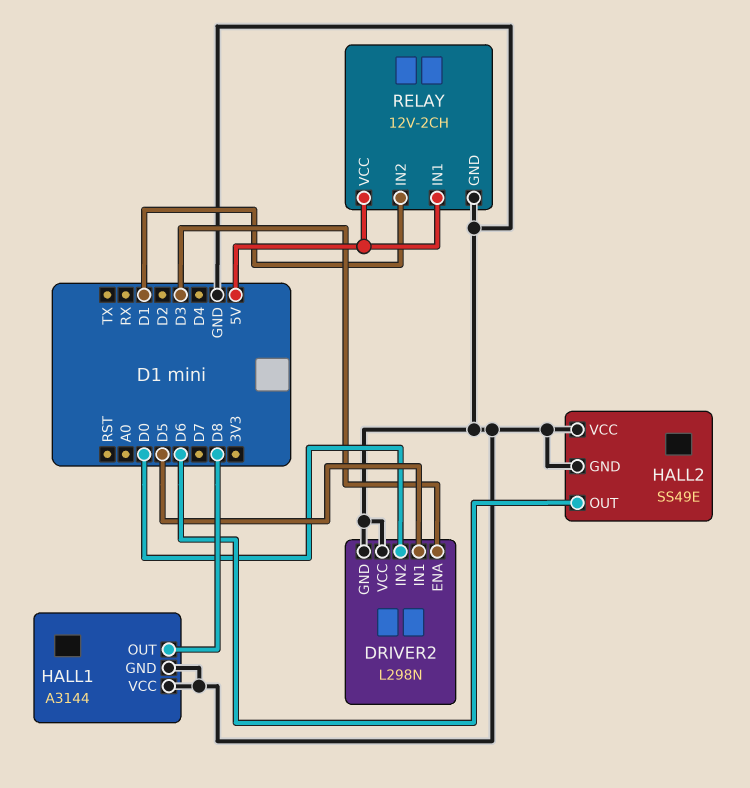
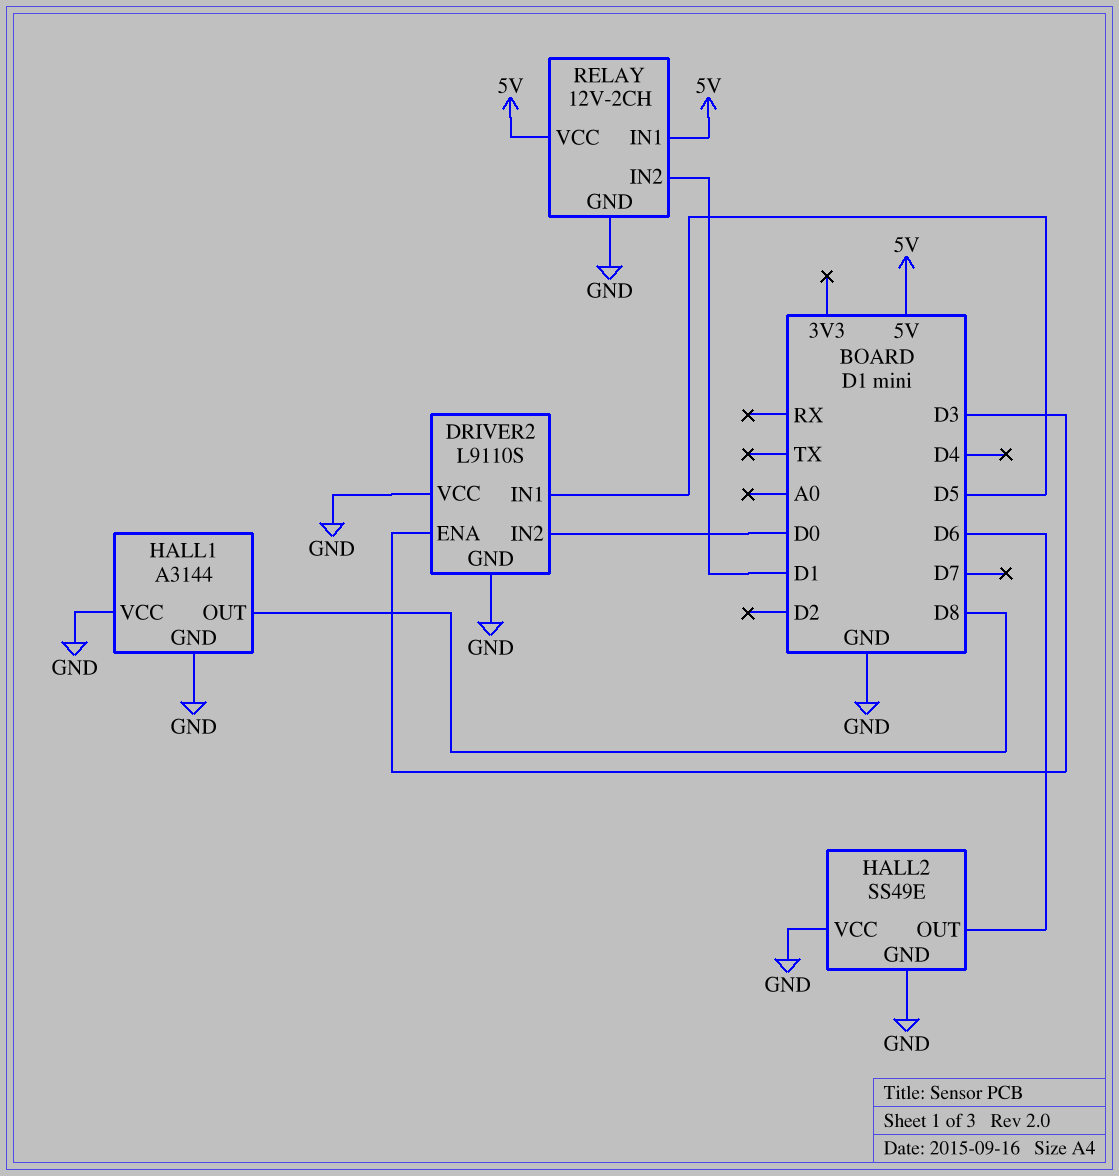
DRIVER2: L298N -> L9110S

